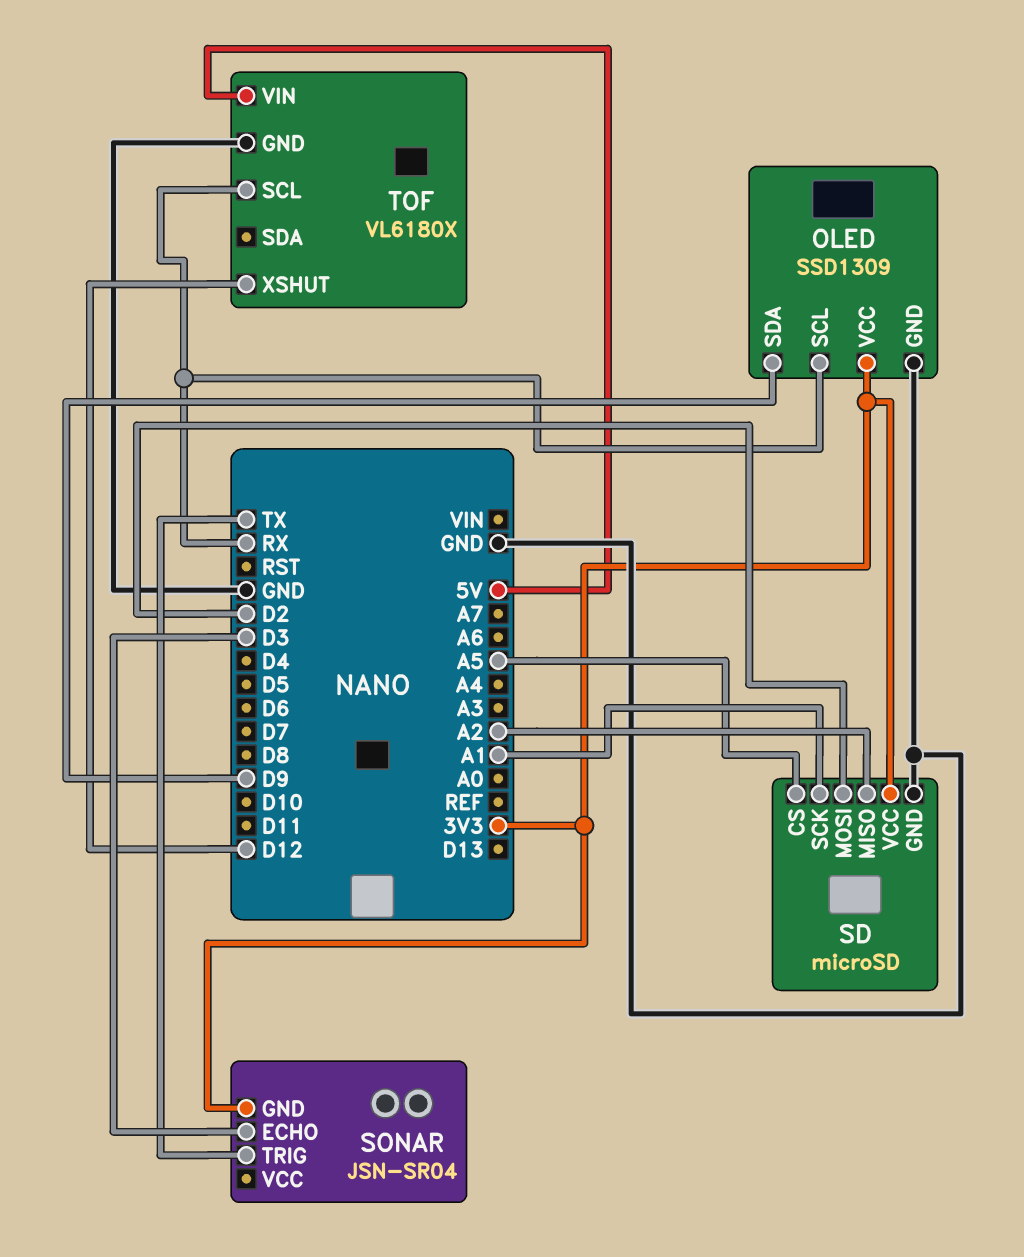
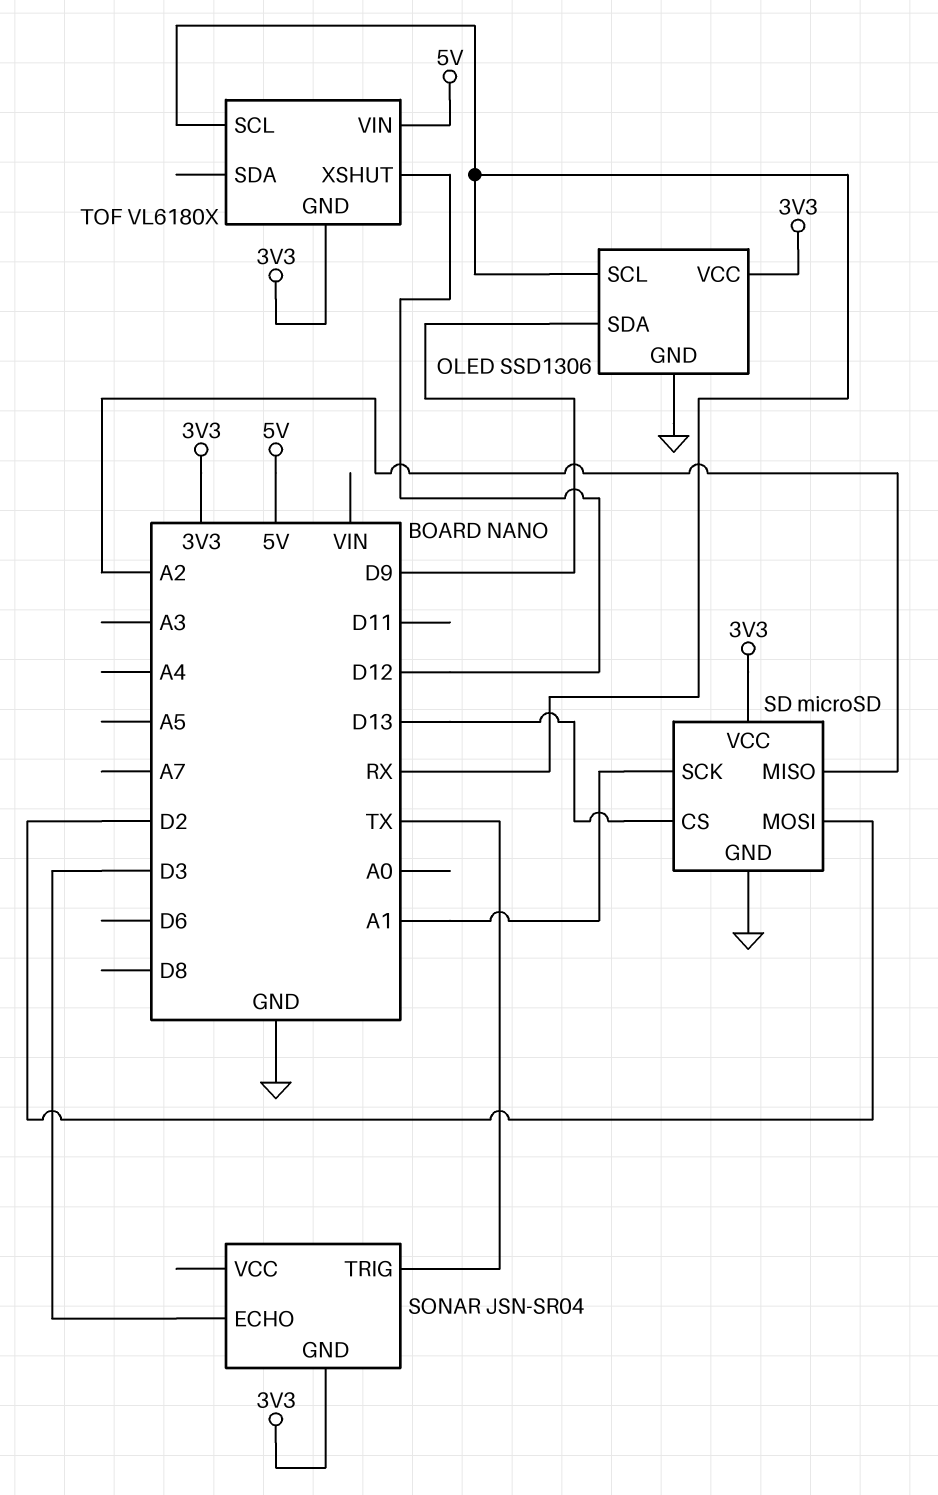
OLED: SSD1309 -> SSD1306
SD pin CS: A5 -> D13
TOF pin GND: GND -> 3V3

